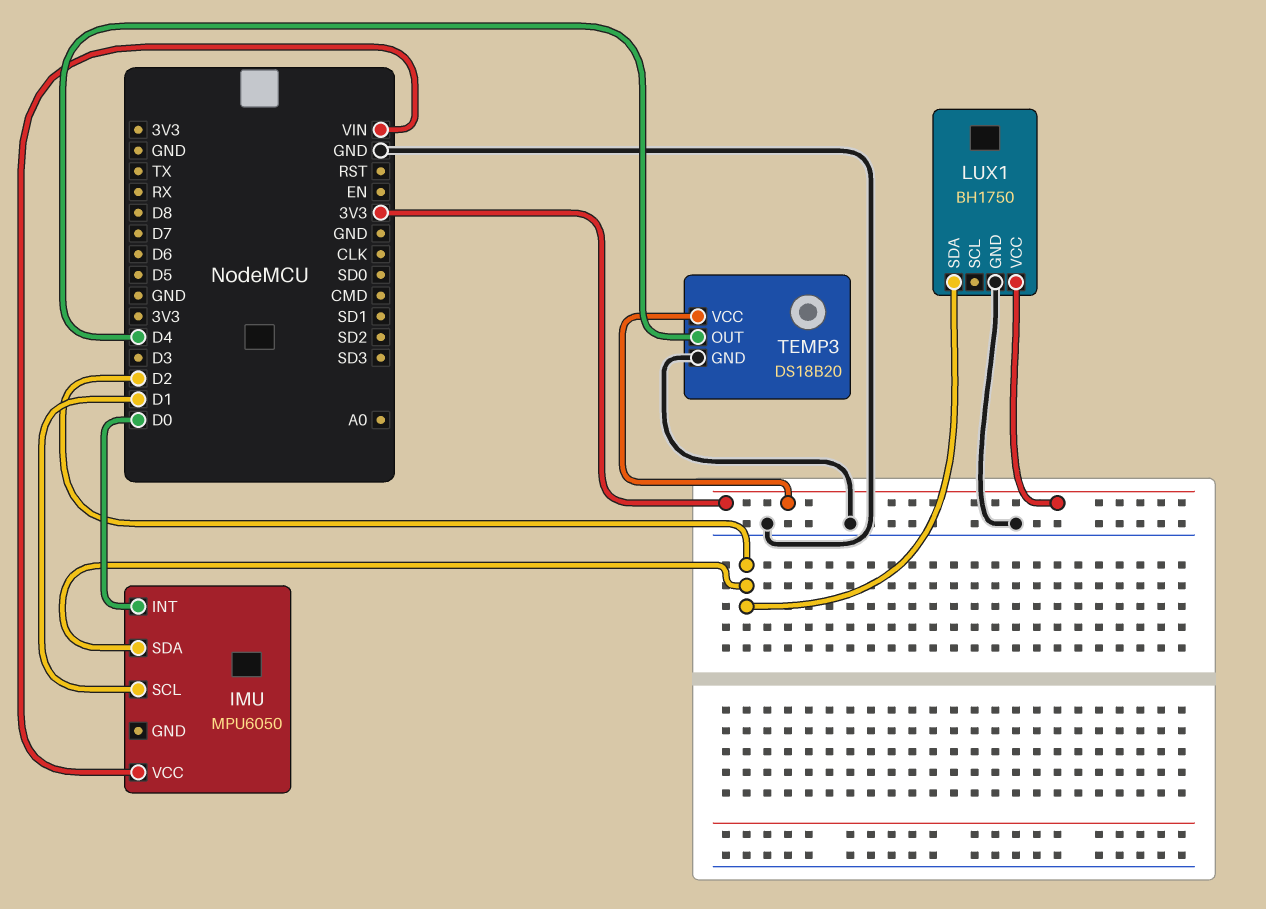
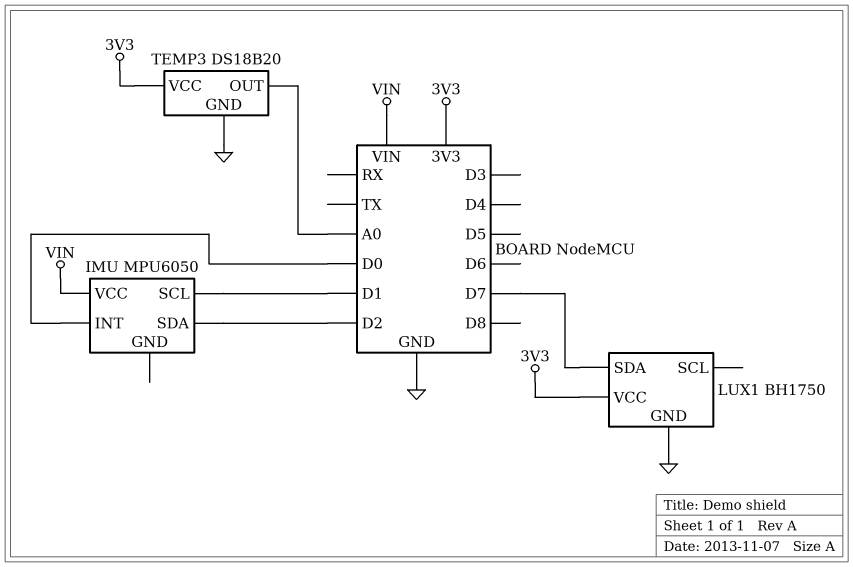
LUX1 pin SDA: D2 -> D7
TEMP3 pin OUT: D4 -> A0

